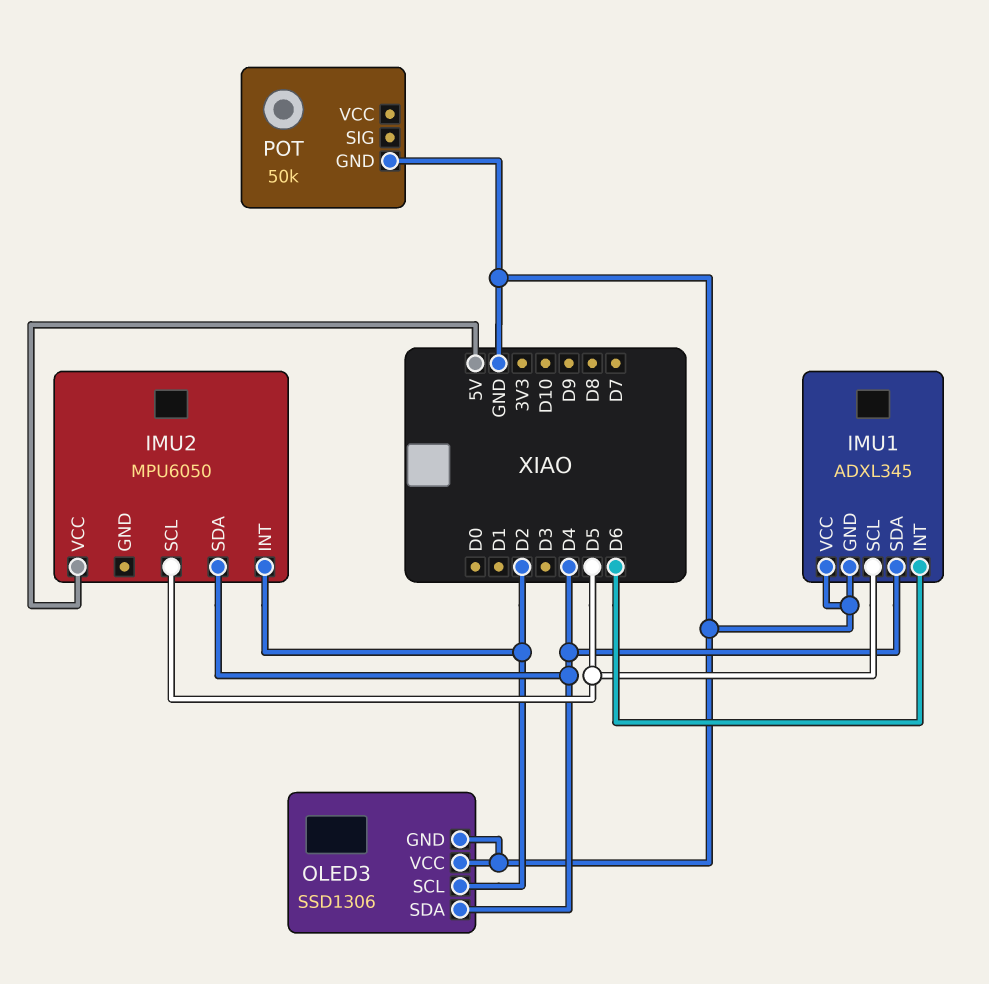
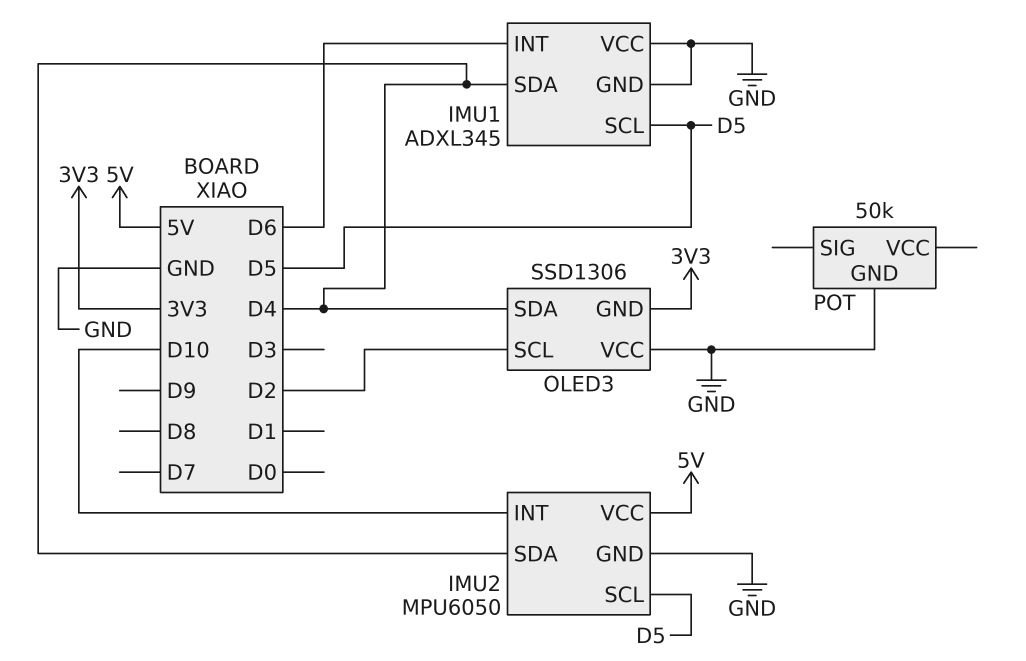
IMU2 pin GND: none -> GND
IMU2 pin INT: D2 -> D10
OLED3 pin GND: GND -> 3V3

